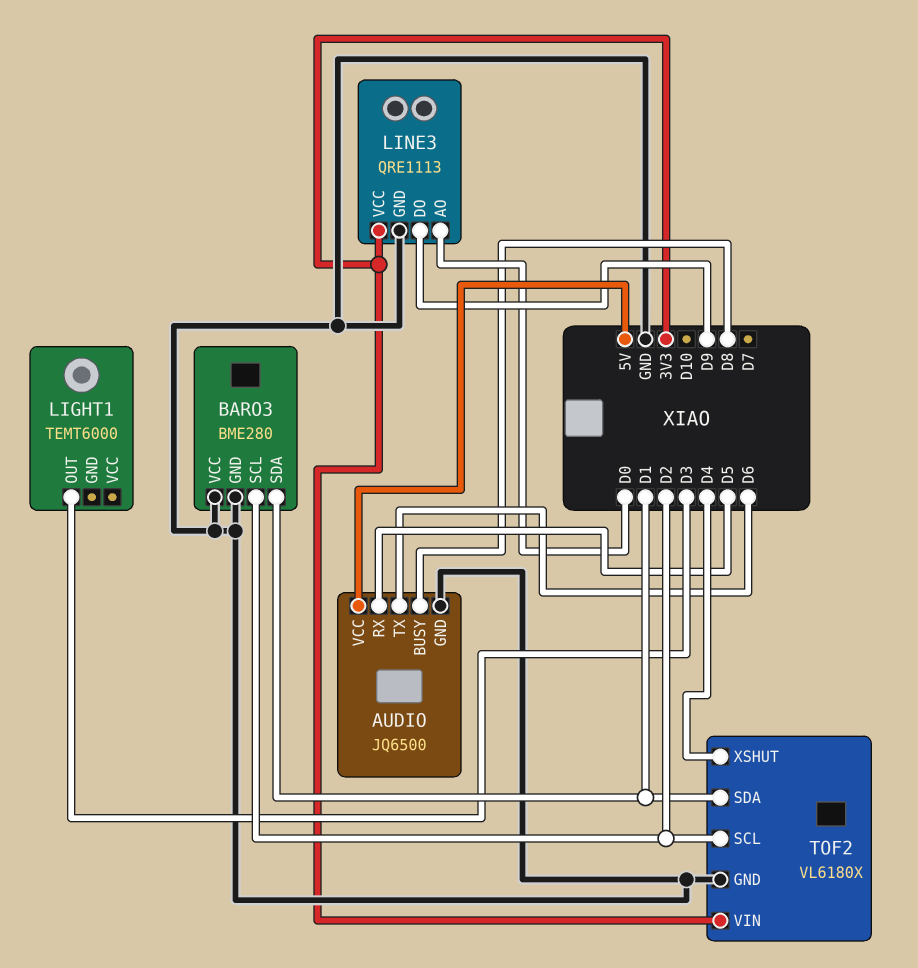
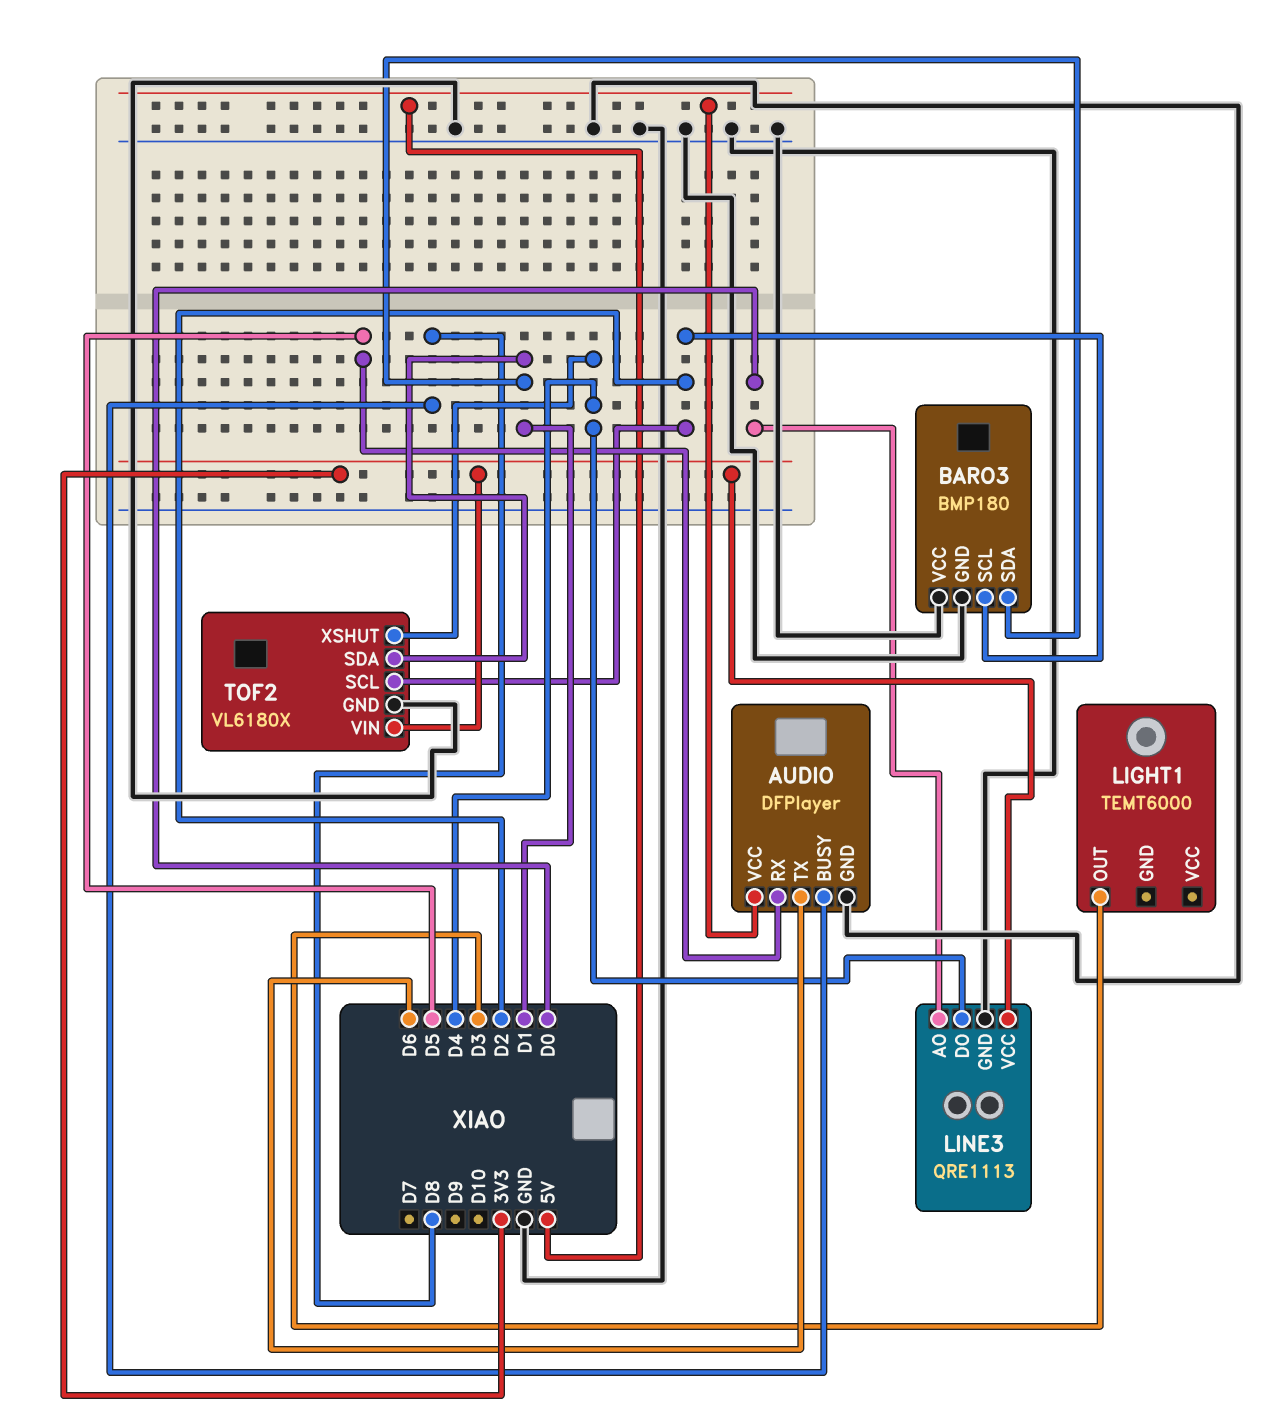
AUDIO: JQ6500 -> DFPlayer
BARO3: BME280 -> BMP180
LINE3 pin DO: D9 -> D4

